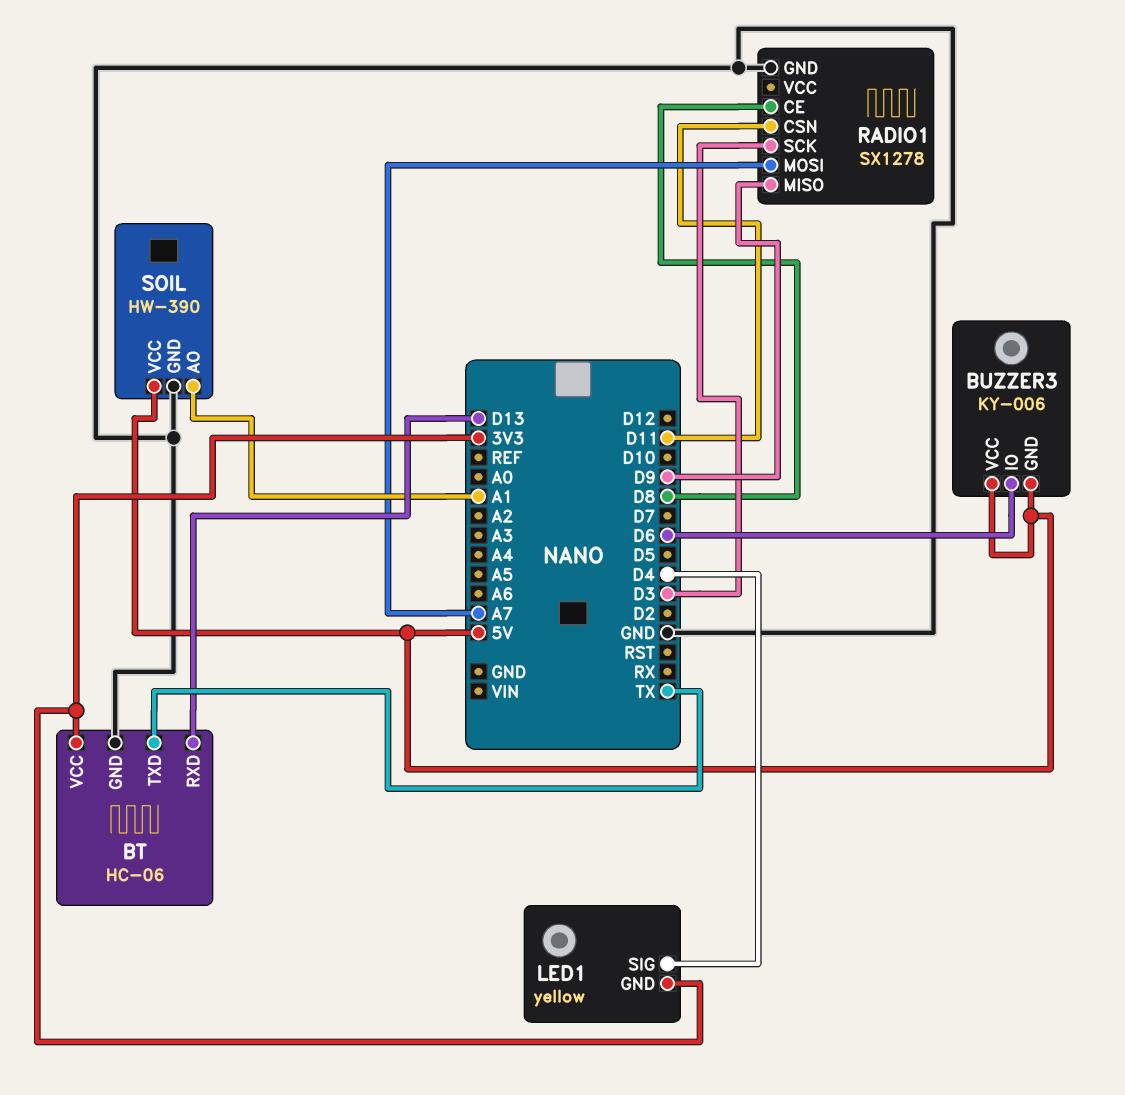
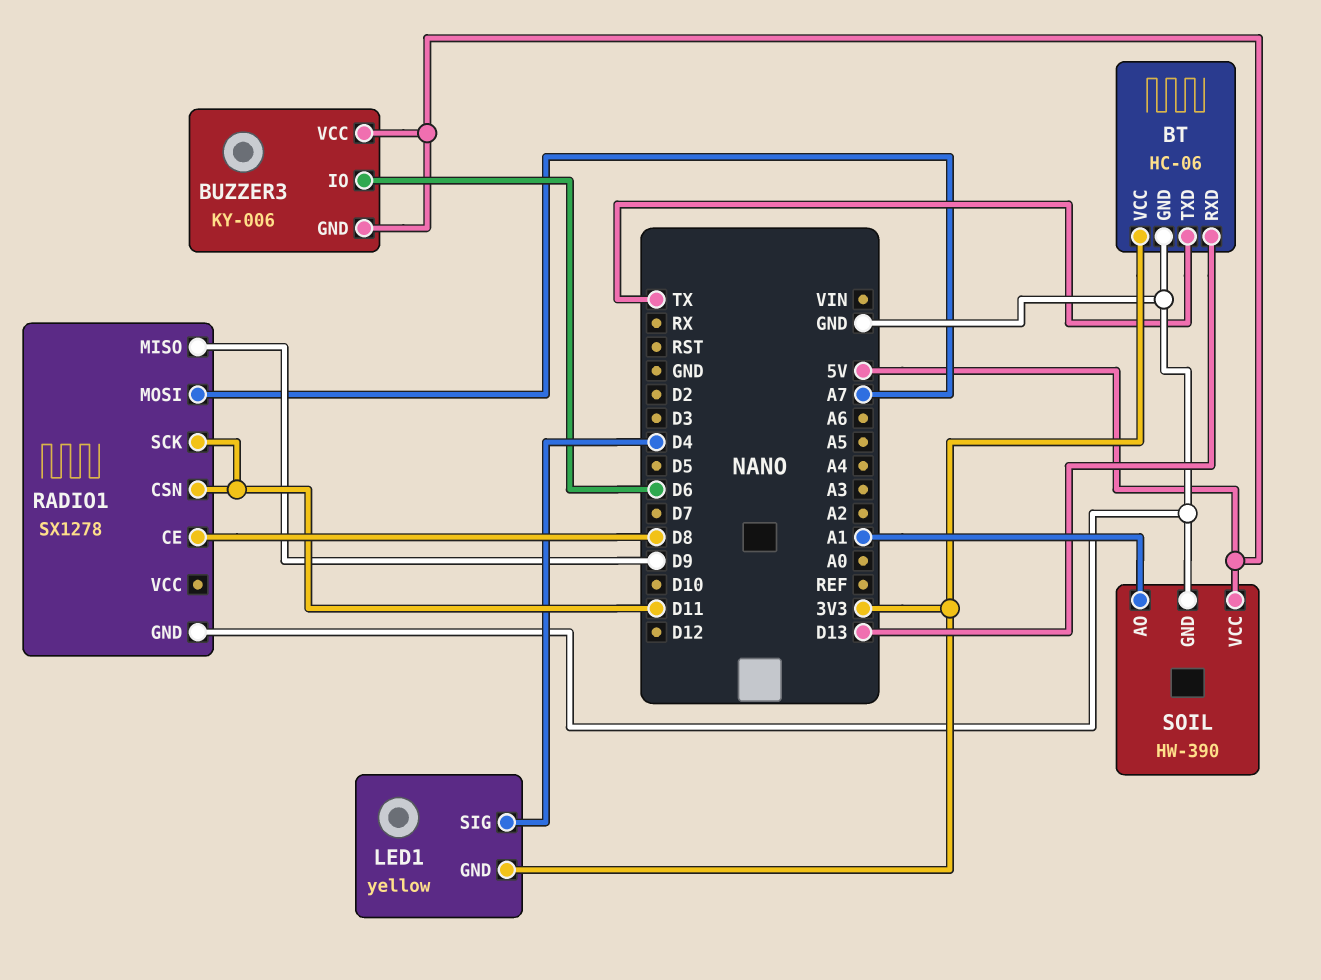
RADIO1 pin SCK: D3 -> D11

